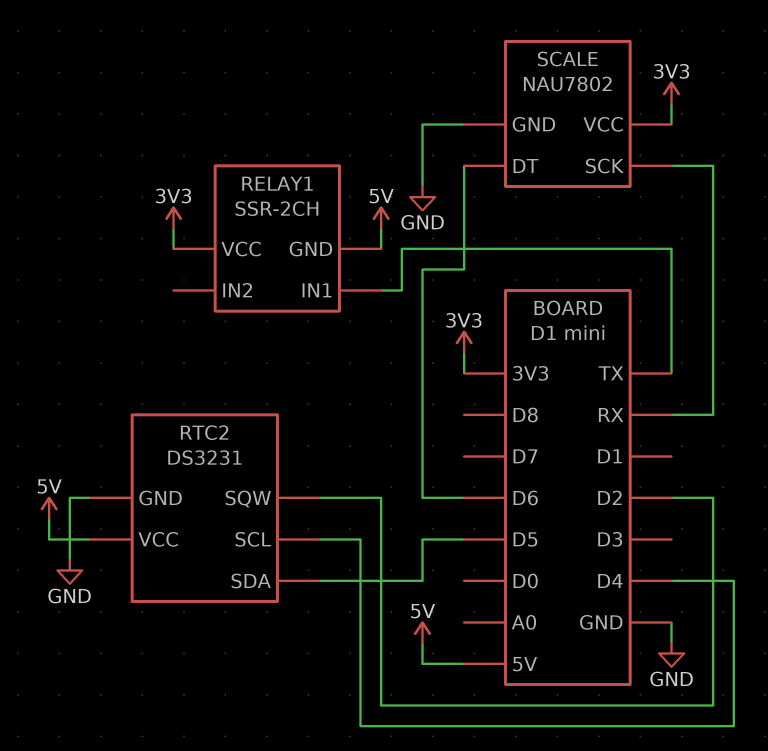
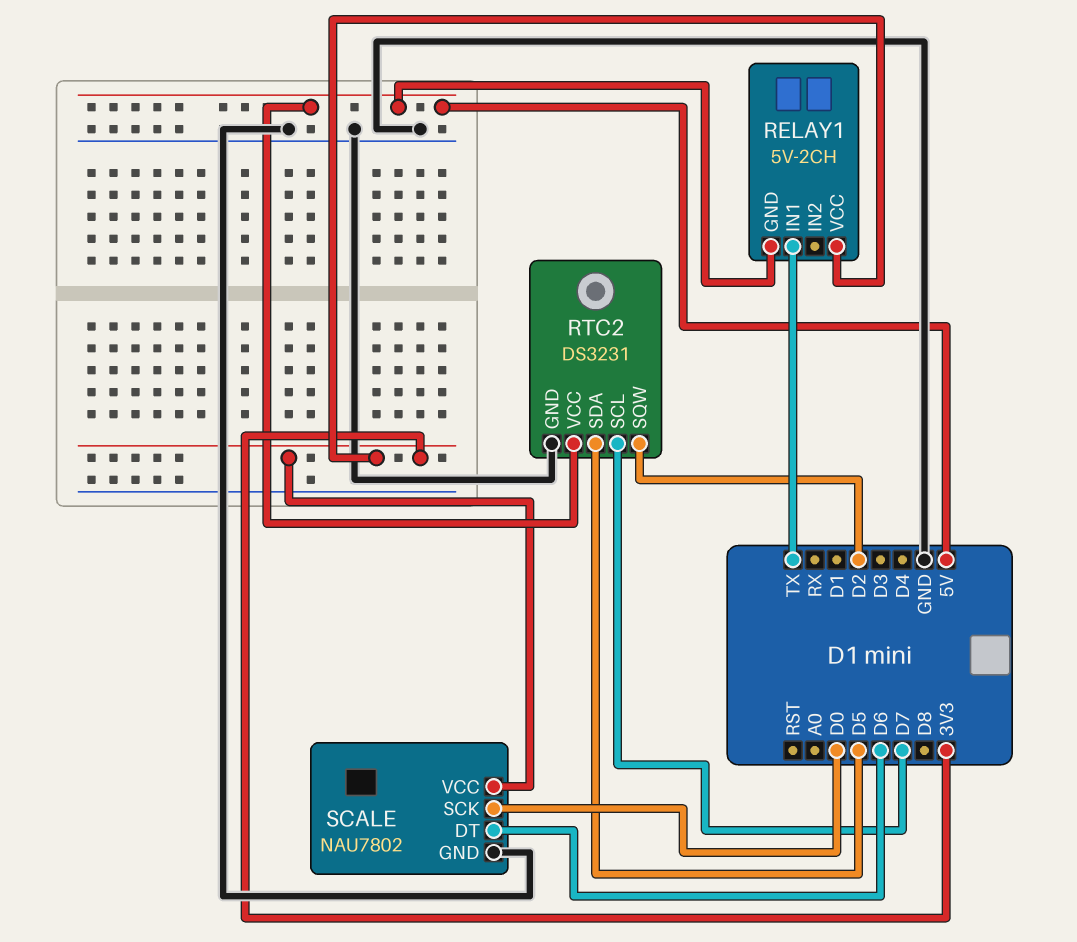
RELAY1: SSR-2CH -> 5V-2CH
RTC2 pin SCL: D4 -> D7
SCALE pin SCK: RX -> D0

